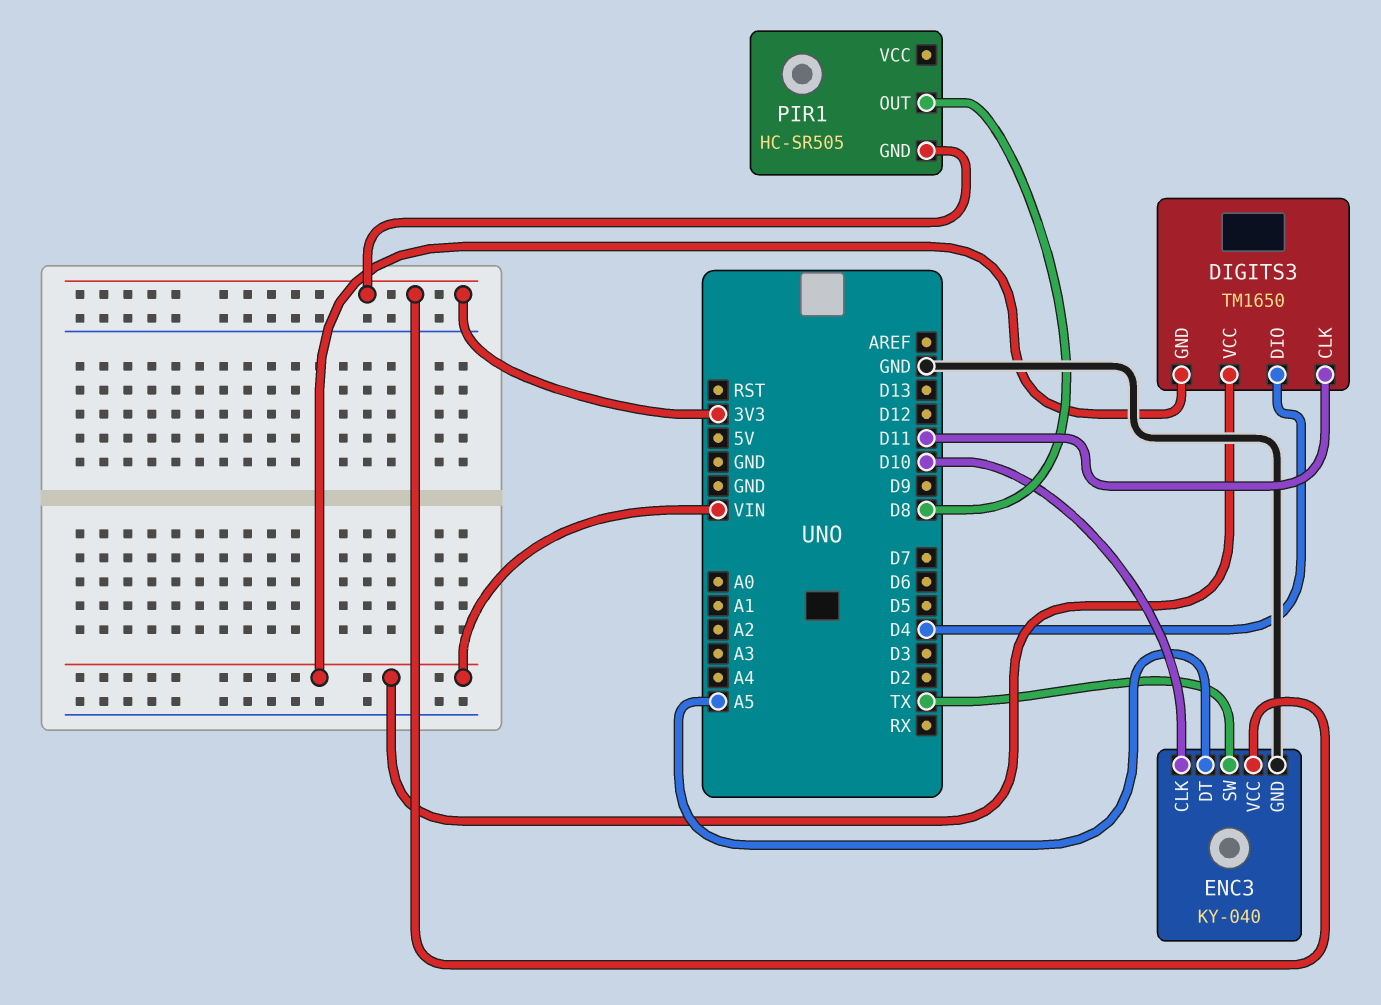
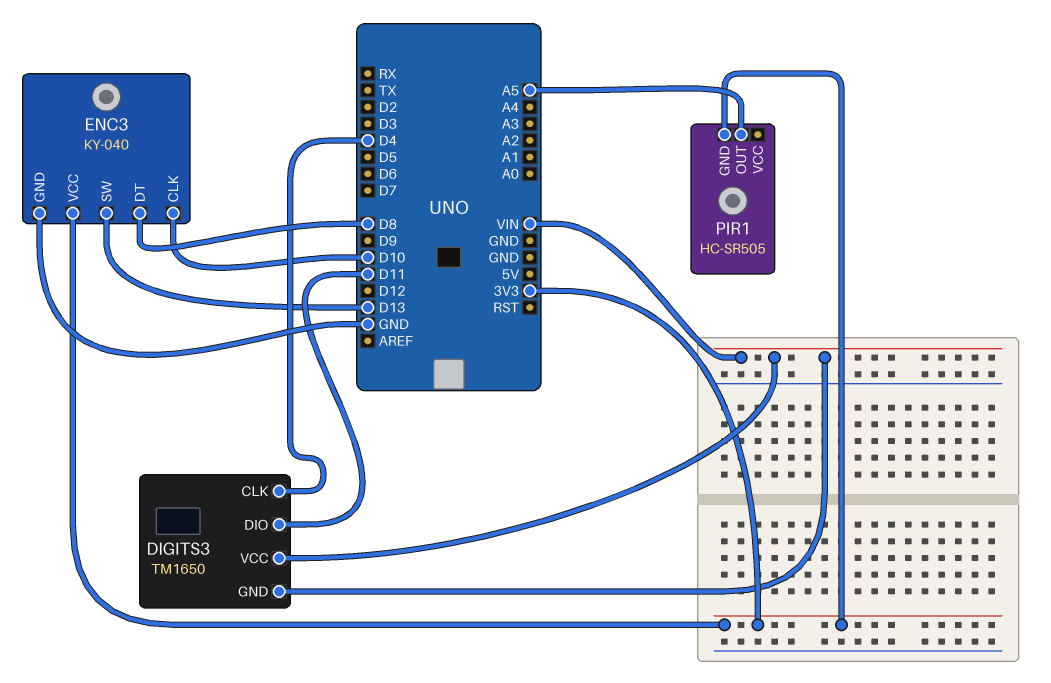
DIGITS3 pin CLK: D11 -> D4
DIGITS3 pin DIO: D4 -> D11
ENC3 pin DT: A5 -> D8
ENC3 pin SW: TX -> D13
PIR1 pin OUT: D8 -> A5

